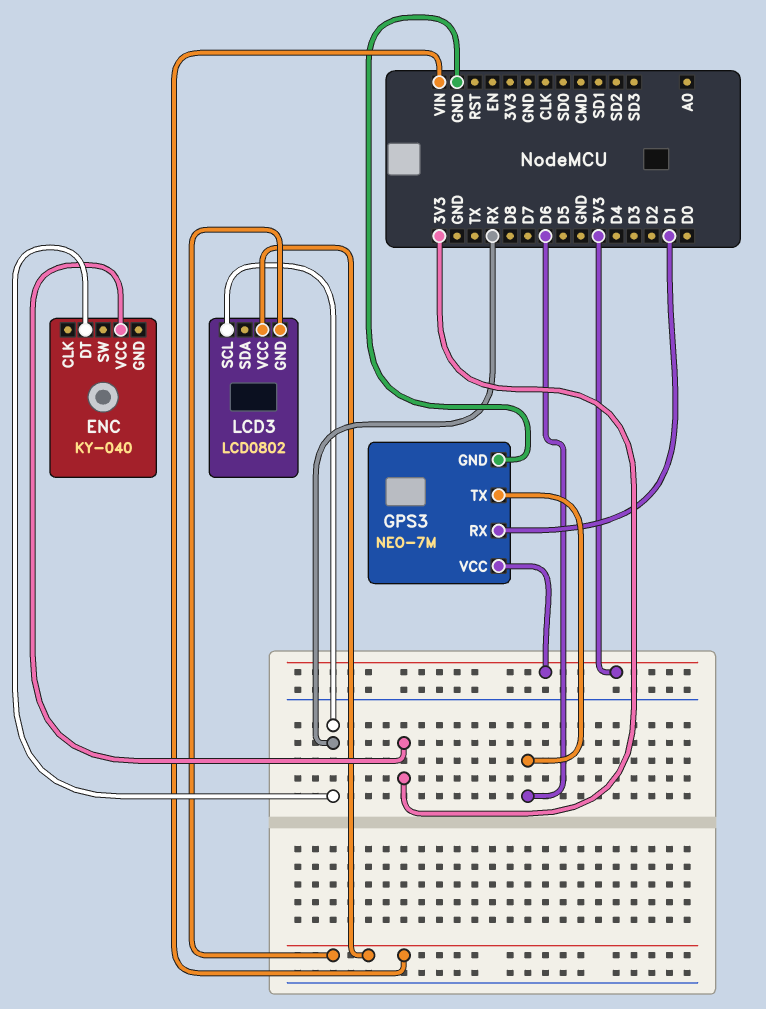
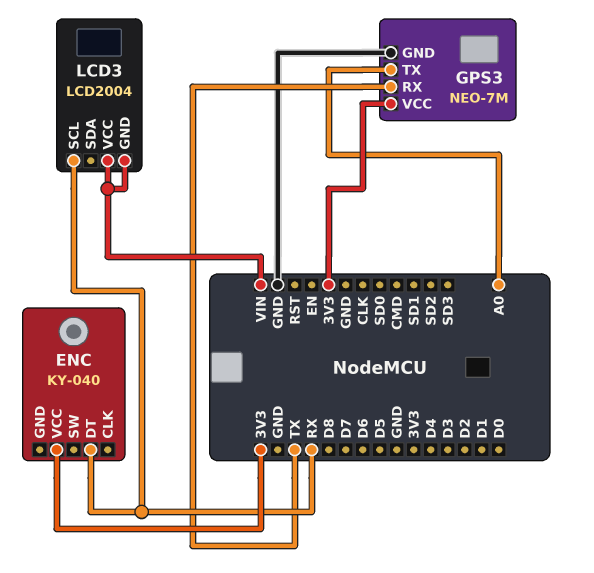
GPS3 pin RX: D1 -> TX
GPS3 pin TX: D6 -> A0
LCD3: LCD0802 -> LCD2004

